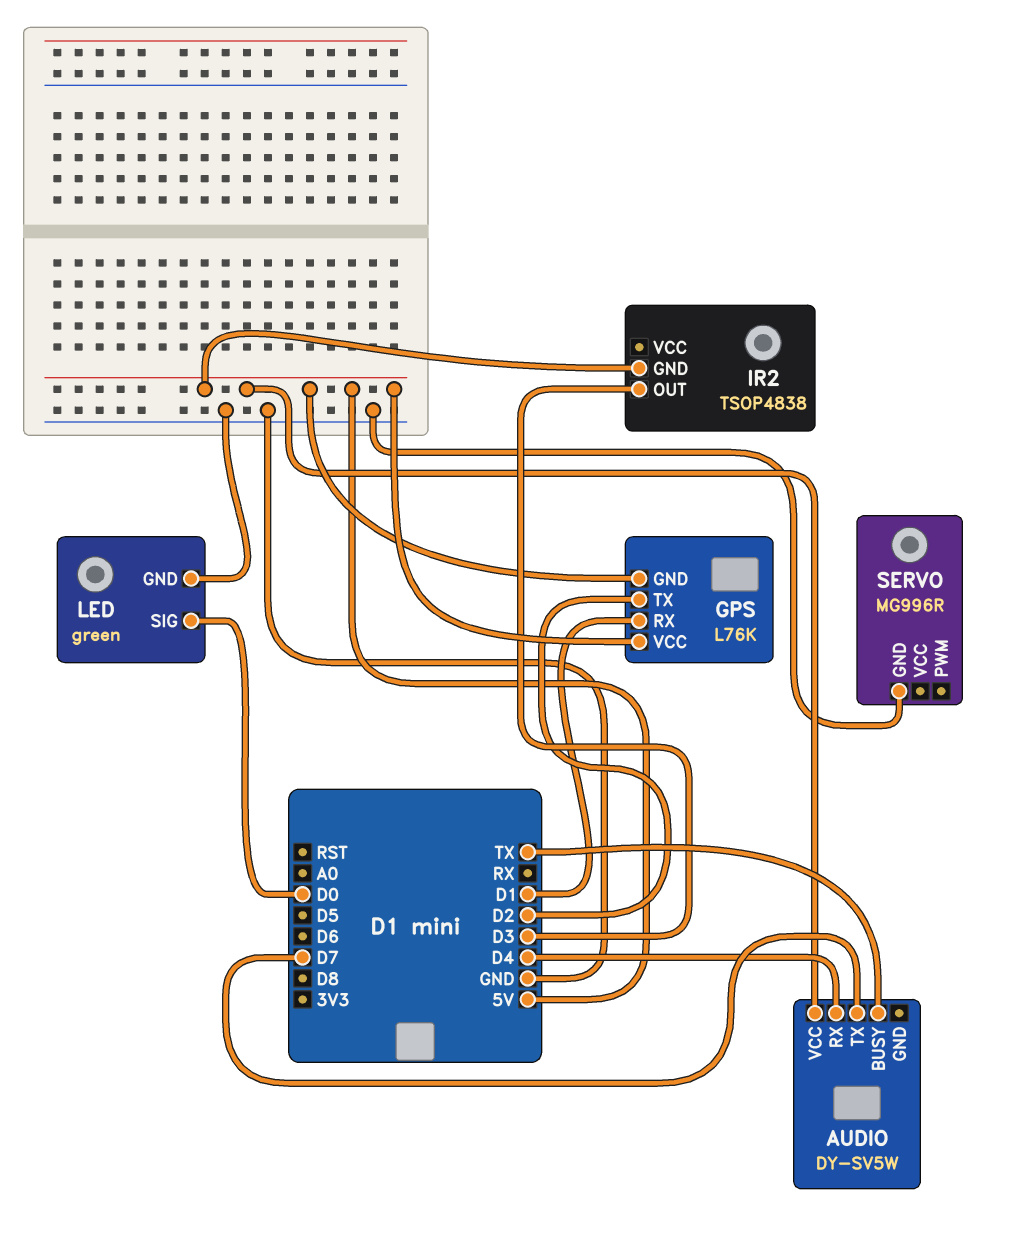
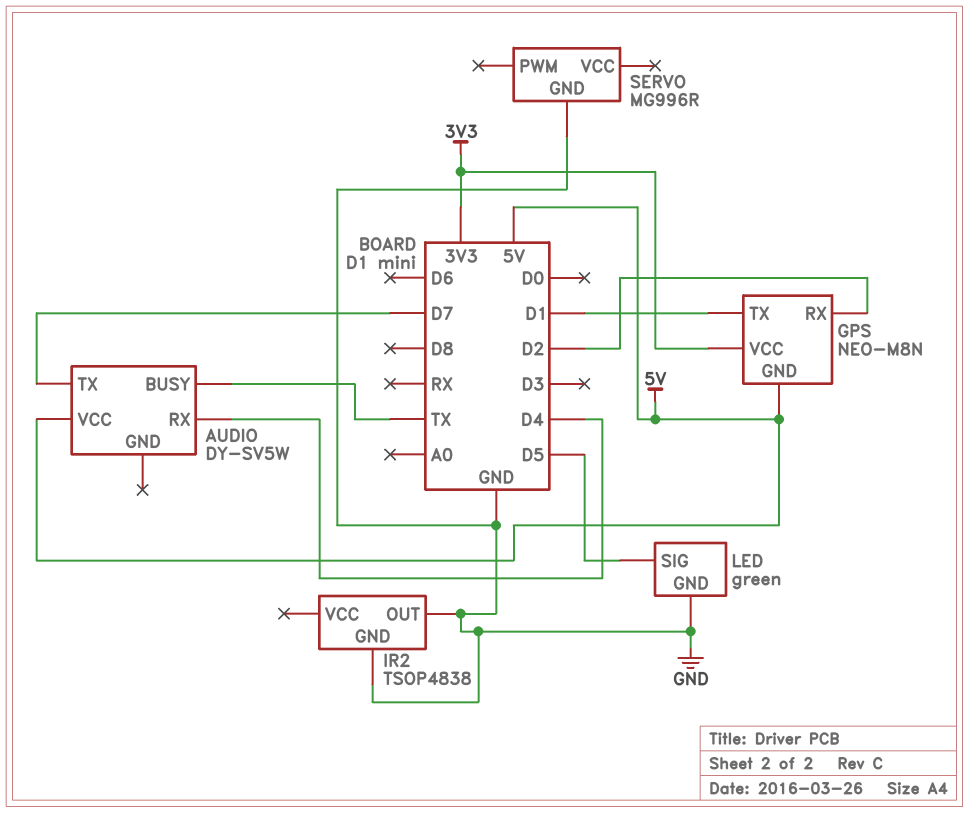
GPS: L76K -> NEO-M8N
GPS pin RX: D1 -> D2
GPS pin TX: D2 -> D1
GPS pin VCC: 5V -> 3V3
IR2 pin GND: 5V -> GND
IR2 pin OUT: D3 -> GND
LED pin SIG: D0 -> D5

